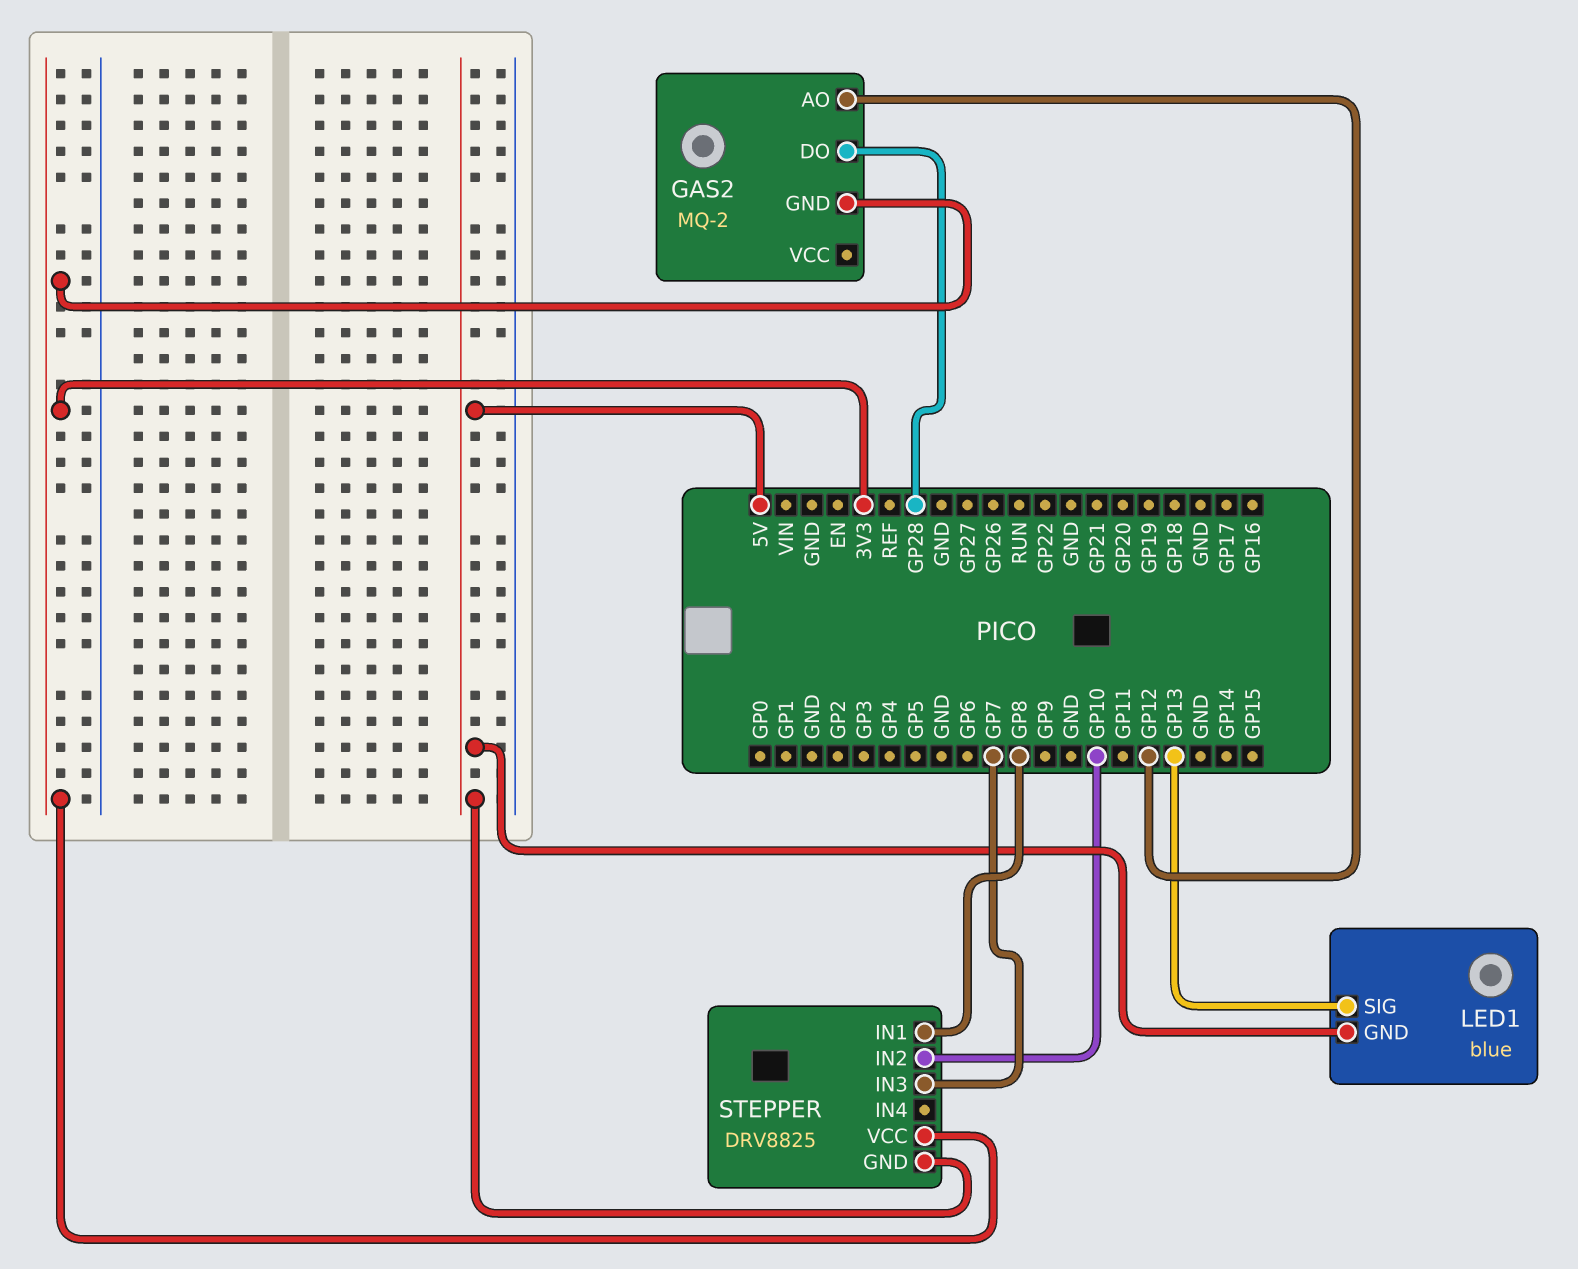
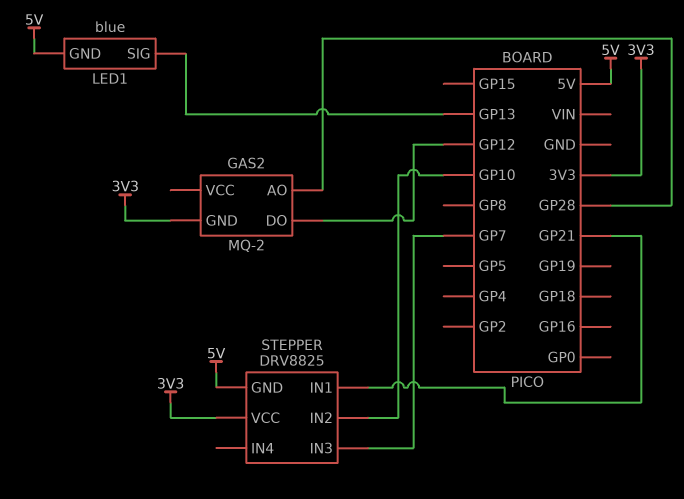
GAS2 pin AO: GP12 -> GP28
GAS2 pin DO: GP28 -> GP12
STEPPER pin IN1: GP8 -> GP21

